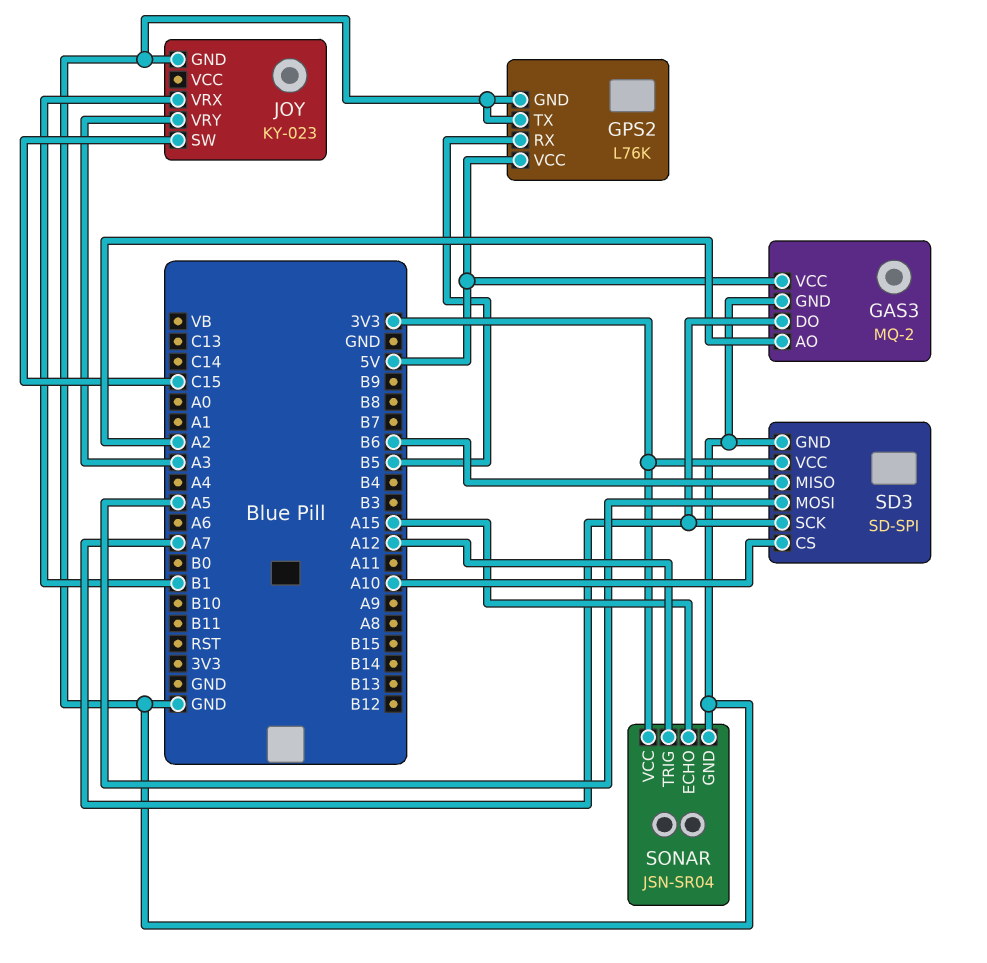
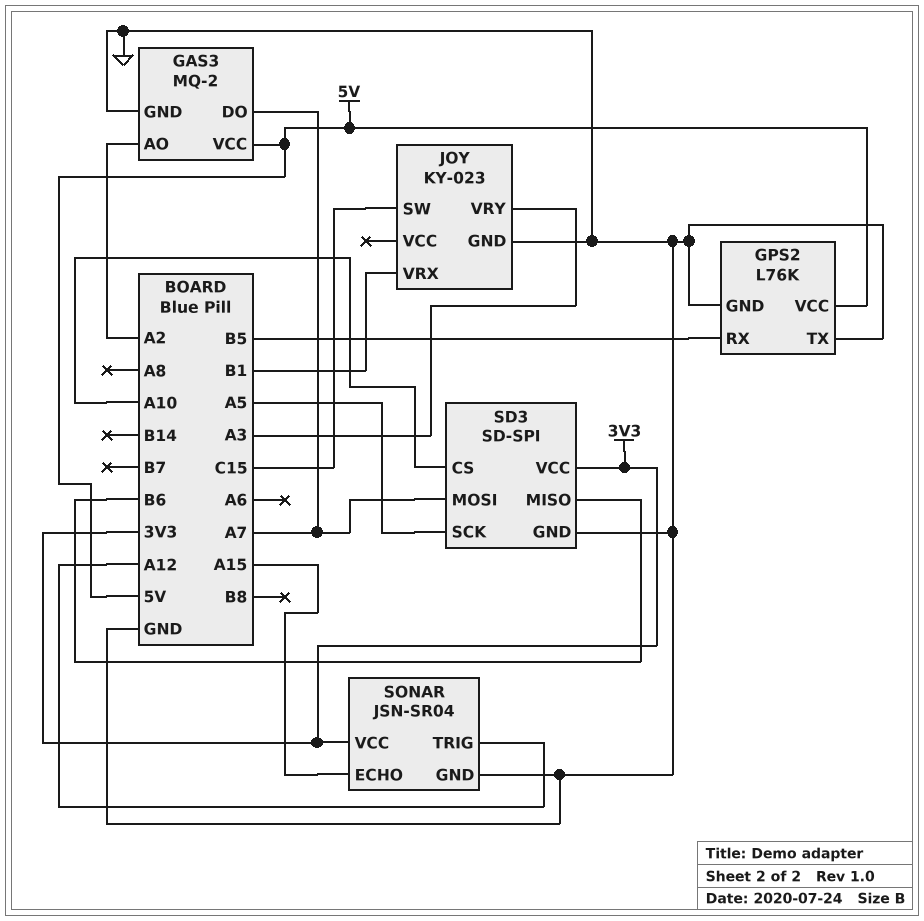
SD3 pin MOSI: A5 -> A7
SD3 pin SCK: A7 -> A5

